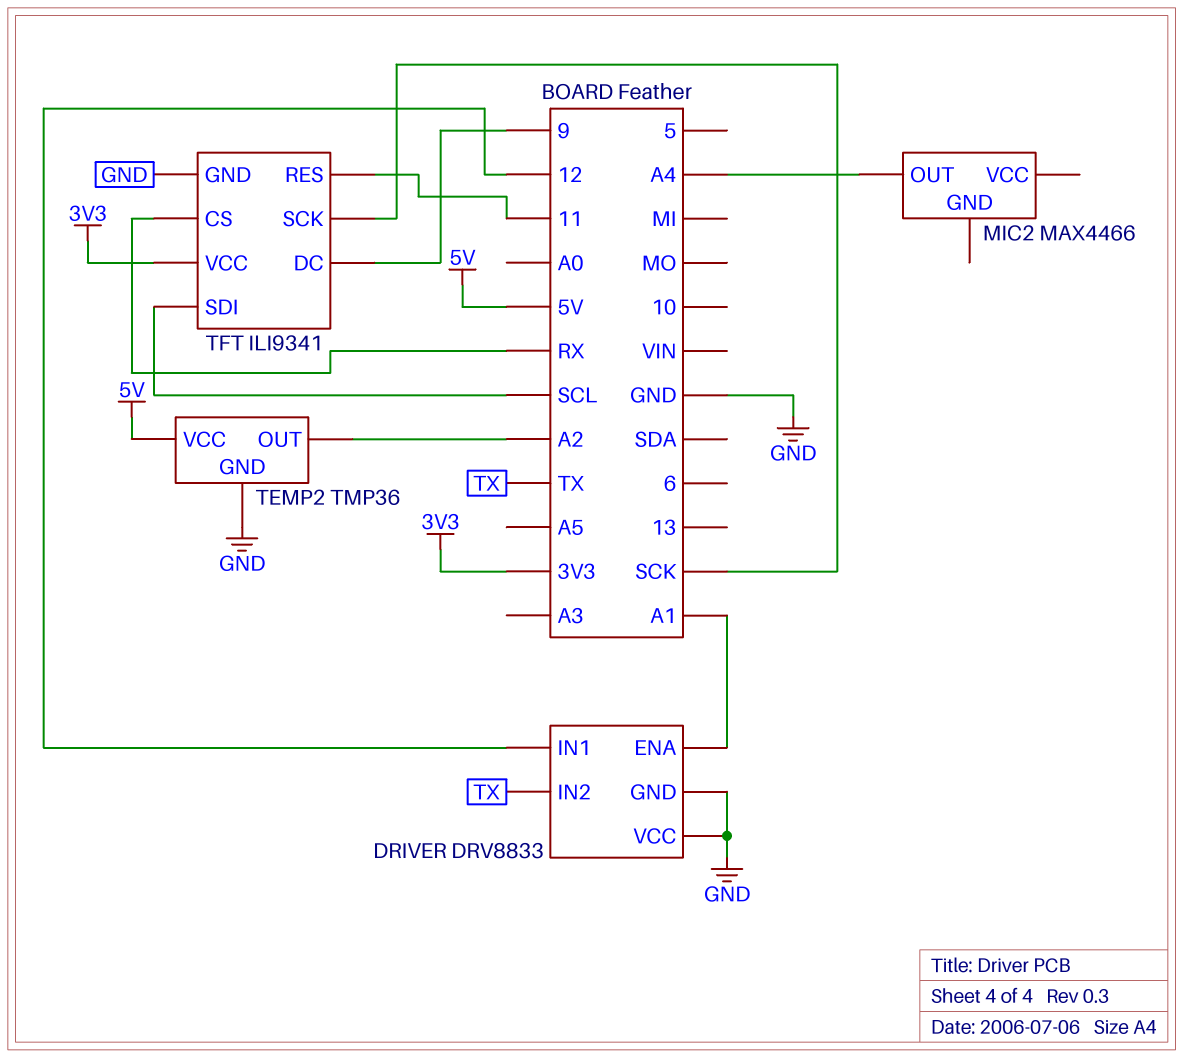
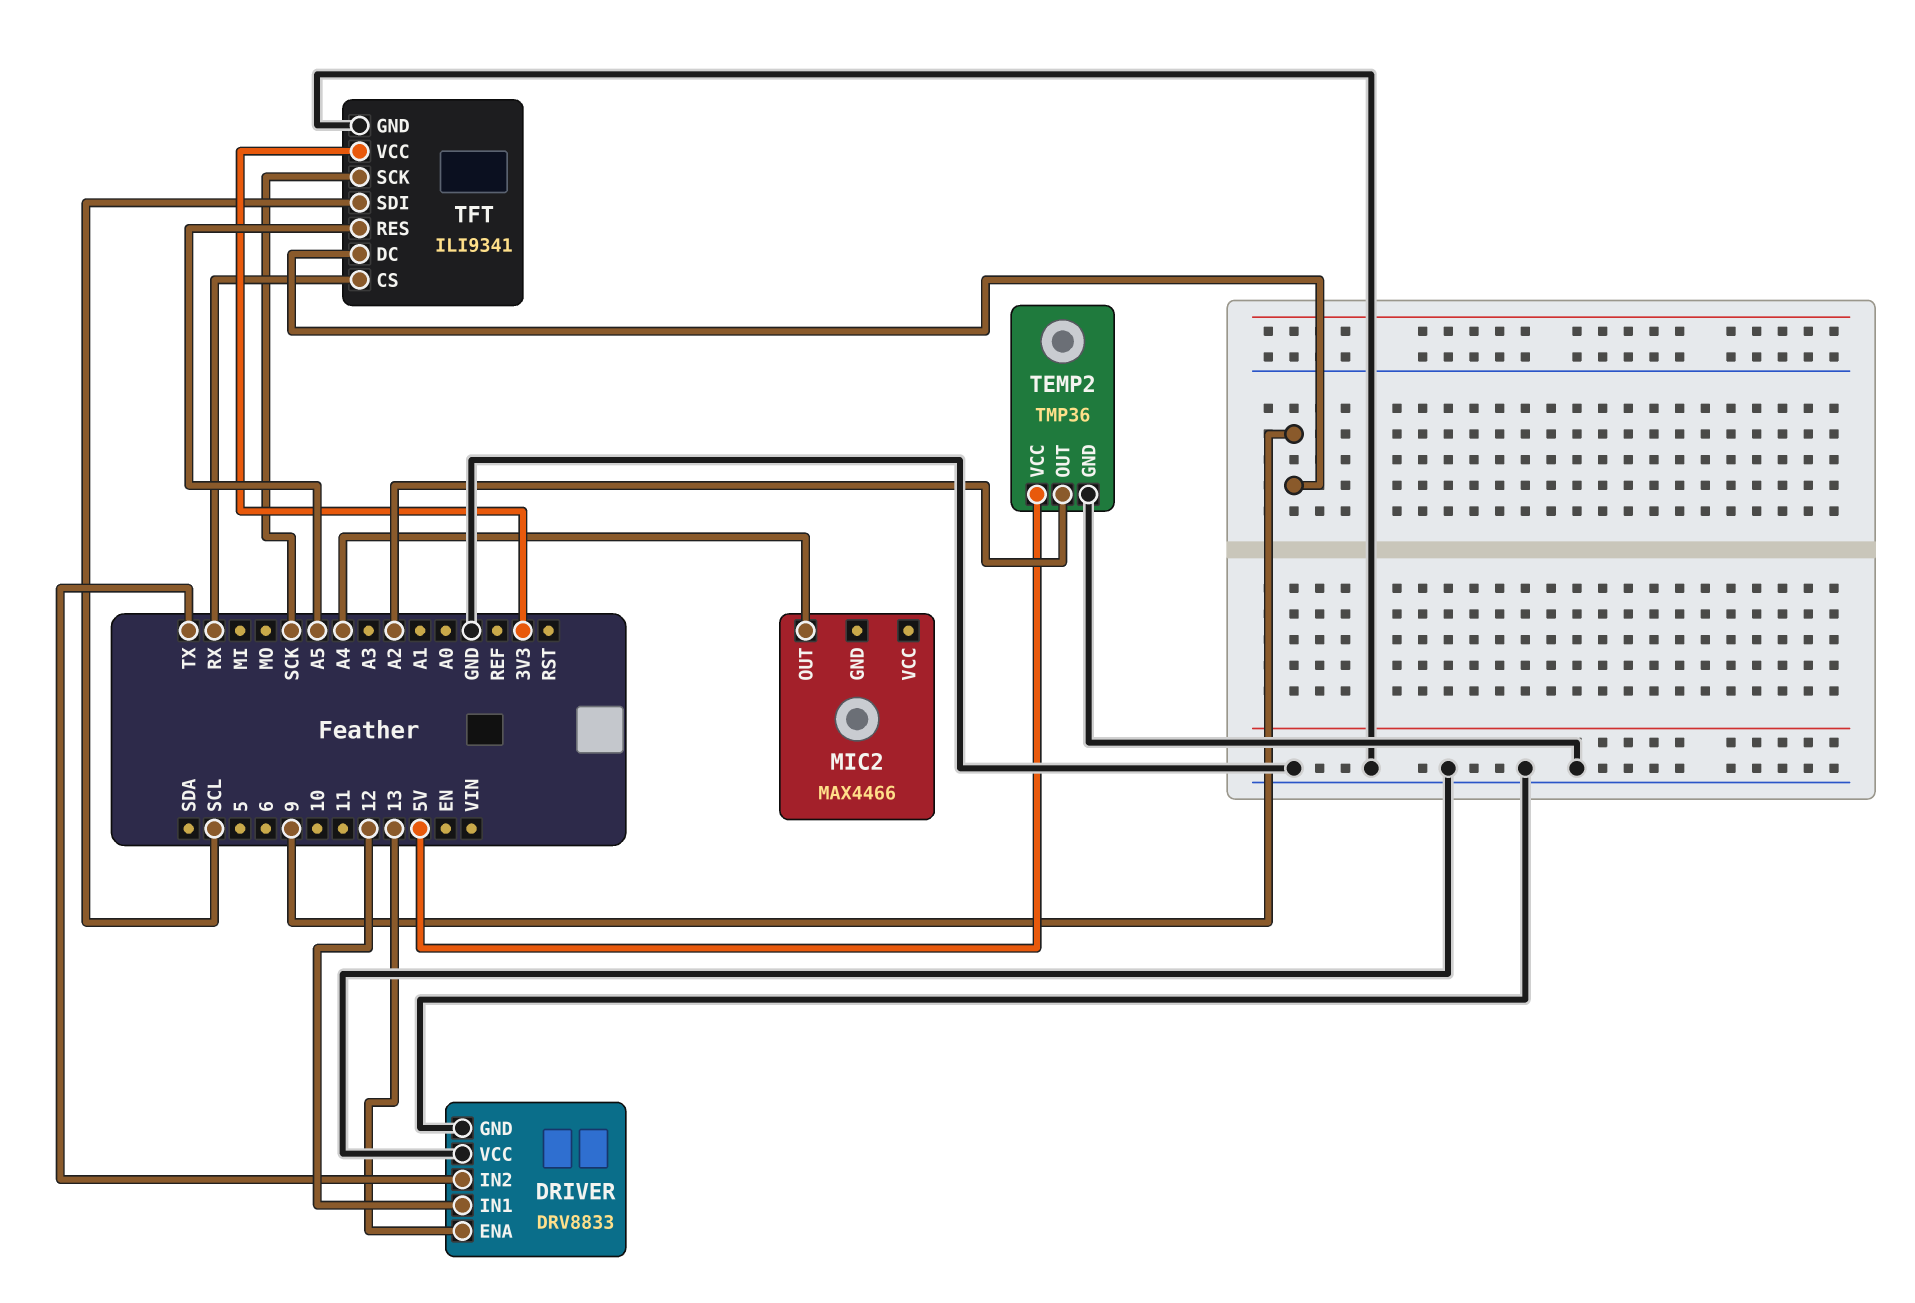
DRIVER pin ENA: A1 -> 13
TFT pin RES: 11 -> A5

